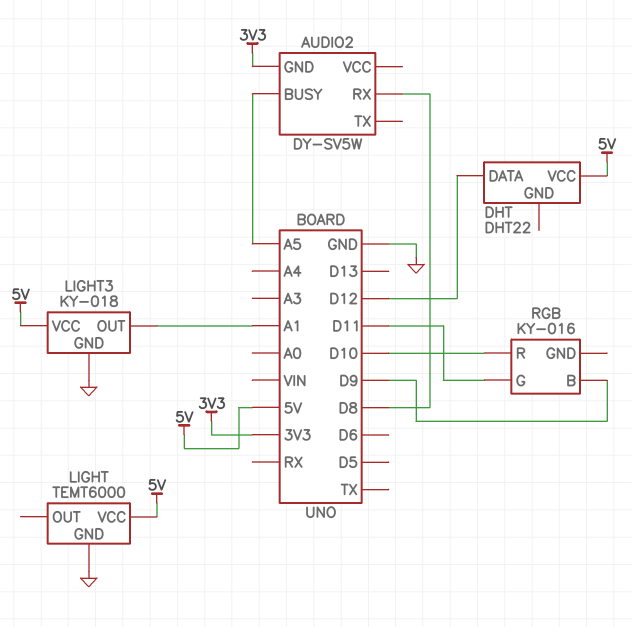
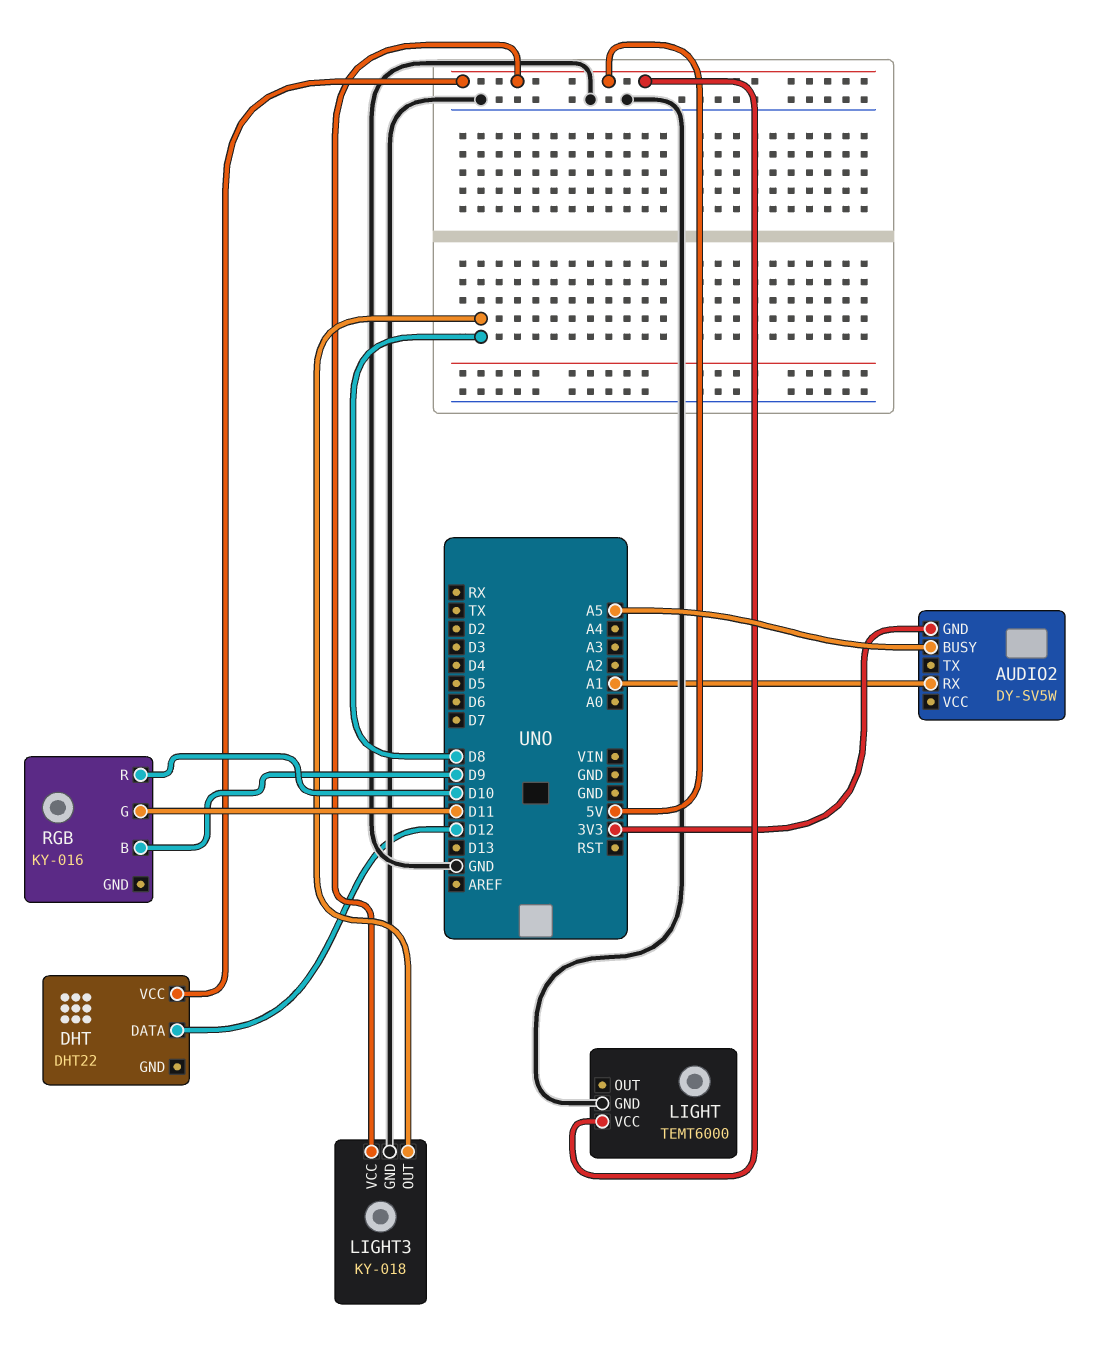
AUDIO2 pin RX: D8 -> A1
LIGHT3 pin OUT: A1 -> D8

